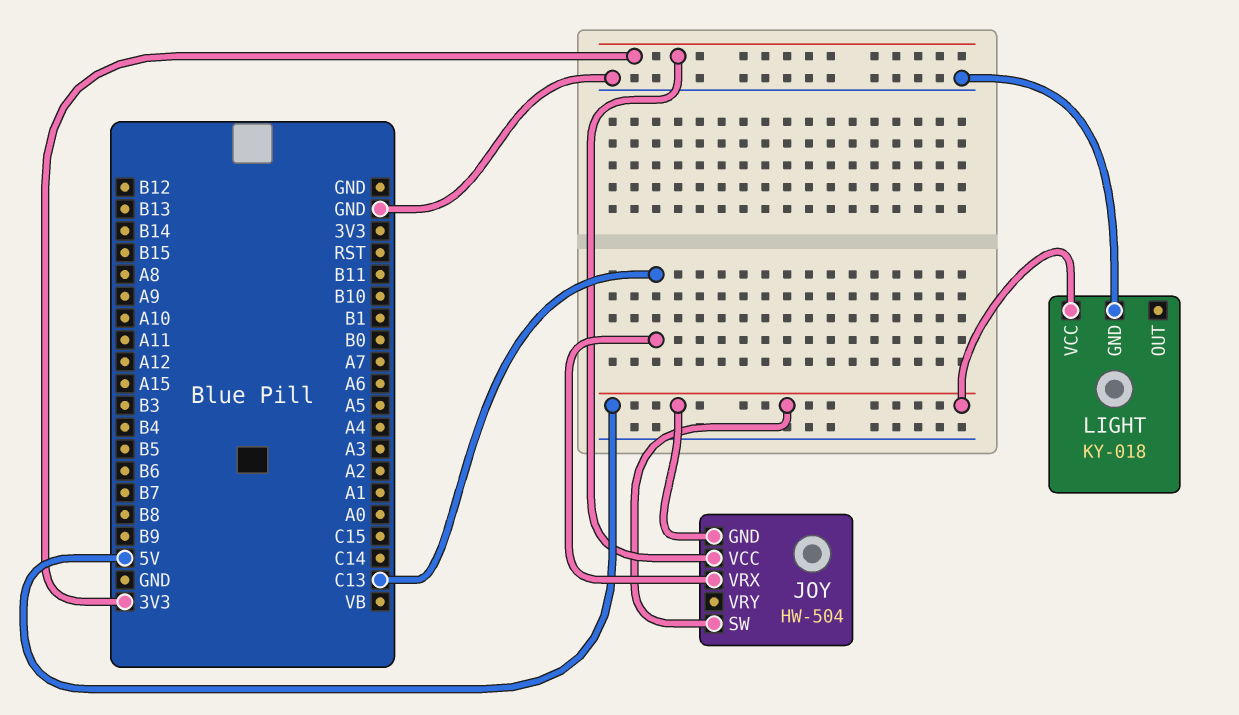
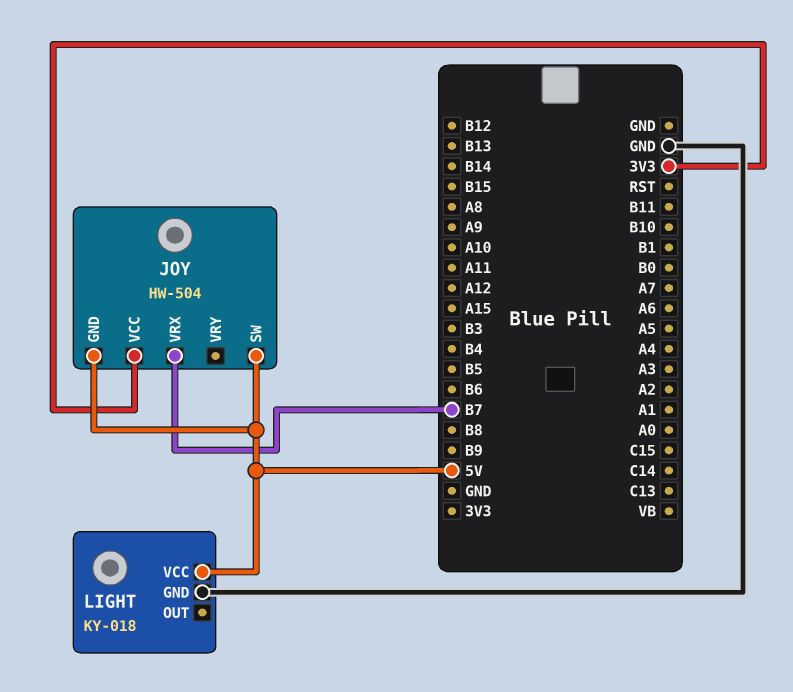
JOY pin VRX: C13 -> B7

